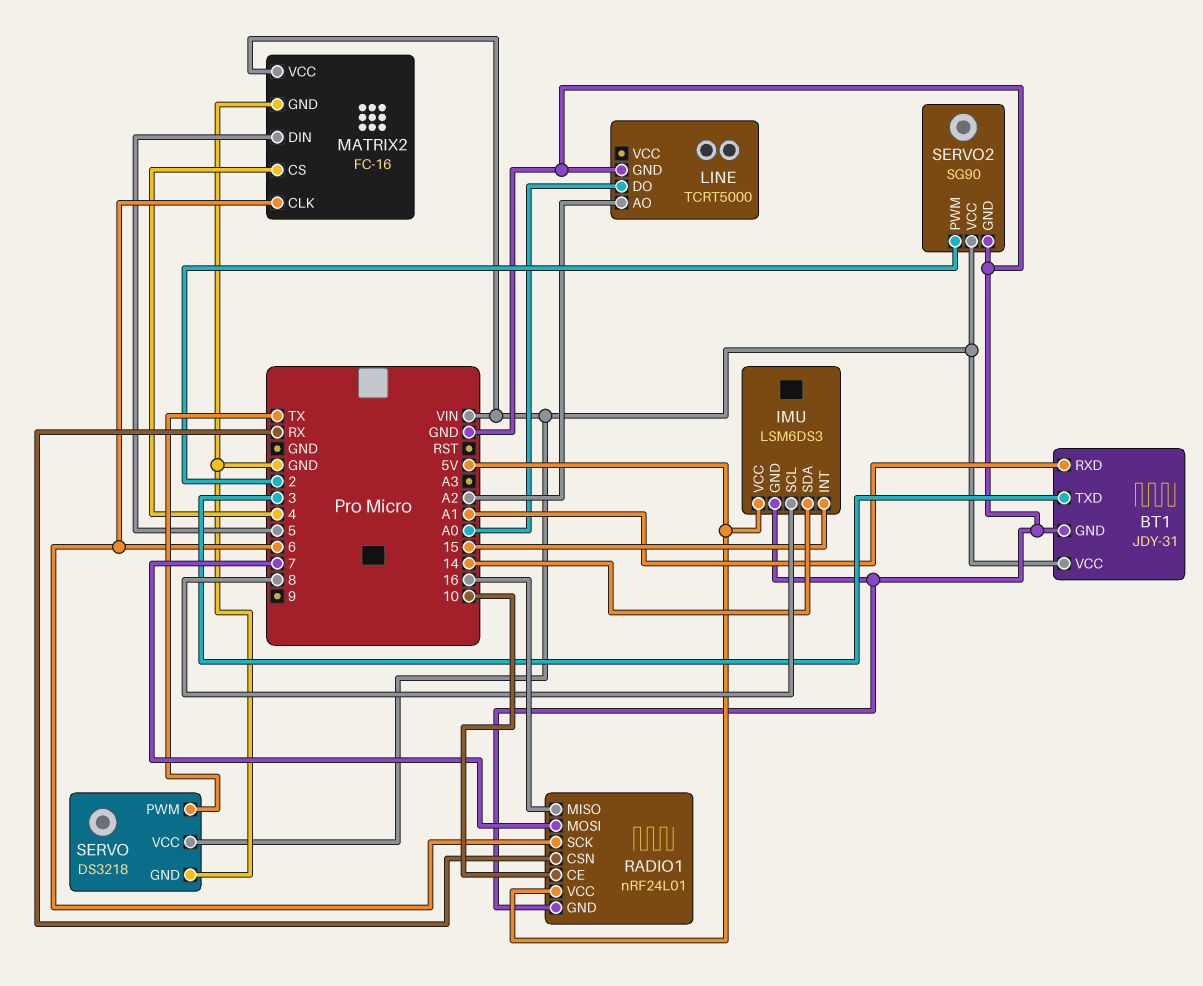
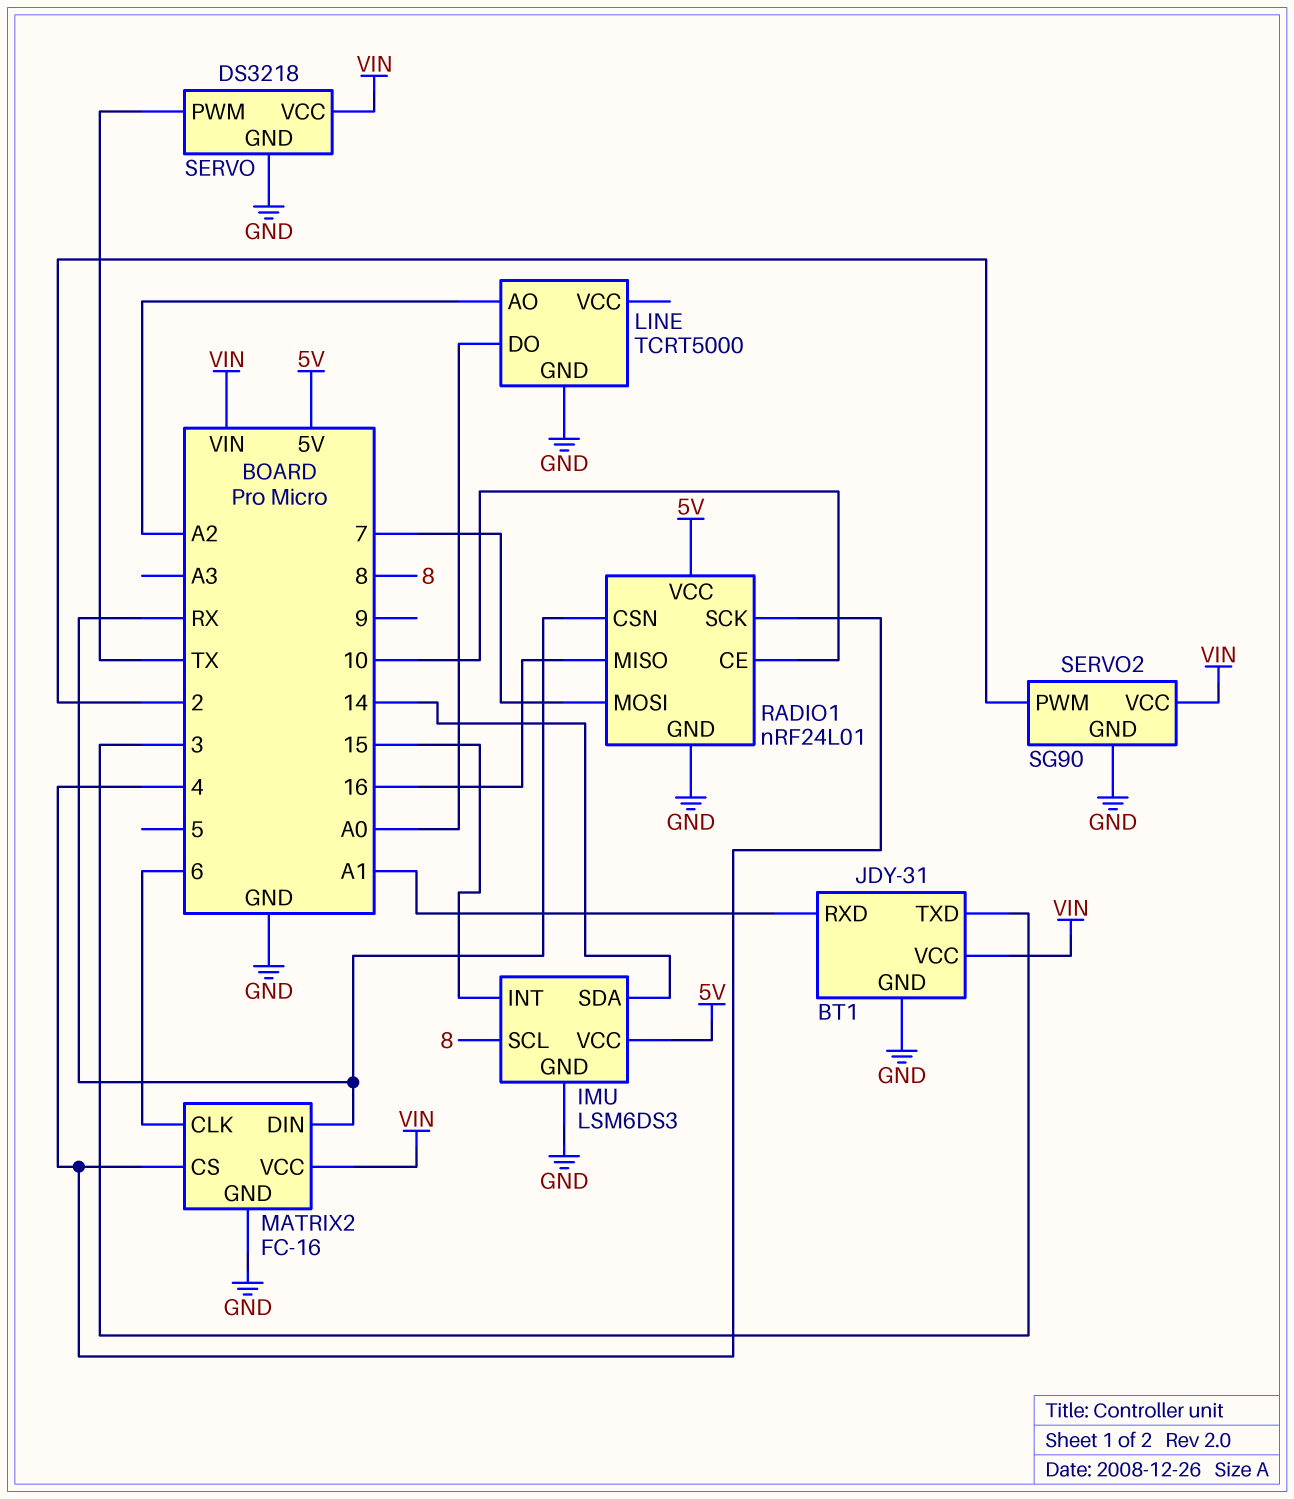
MATRIX2 pin DIN: 5 -> RX
RADIO1 pin SCK: 6 -> 4

